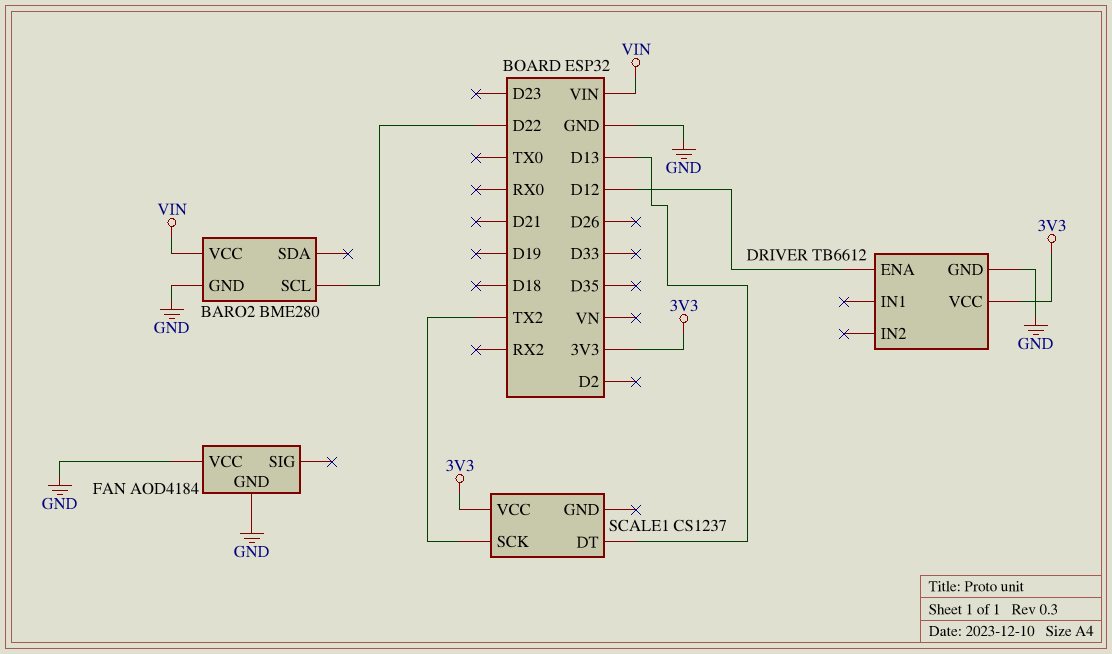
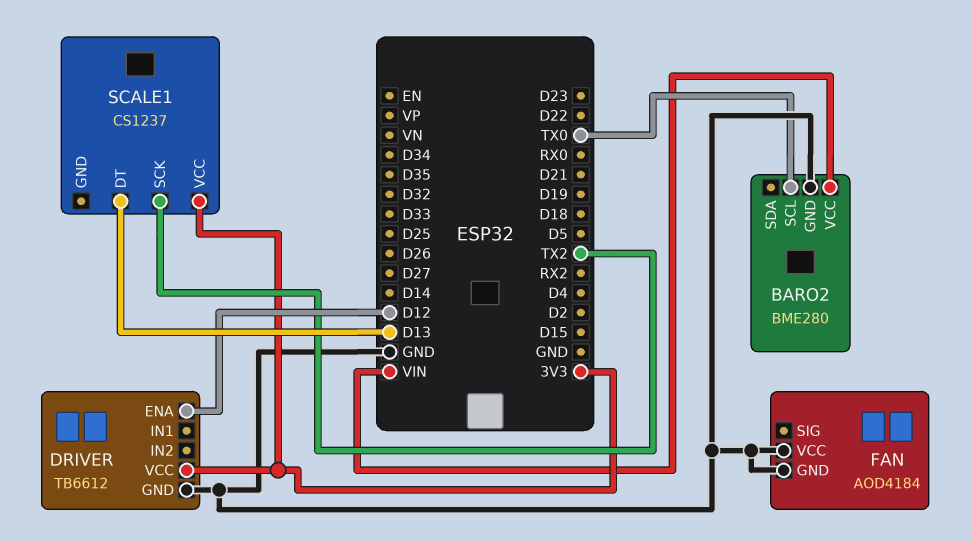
BARO2 pin SCL: D22 -> TX0

